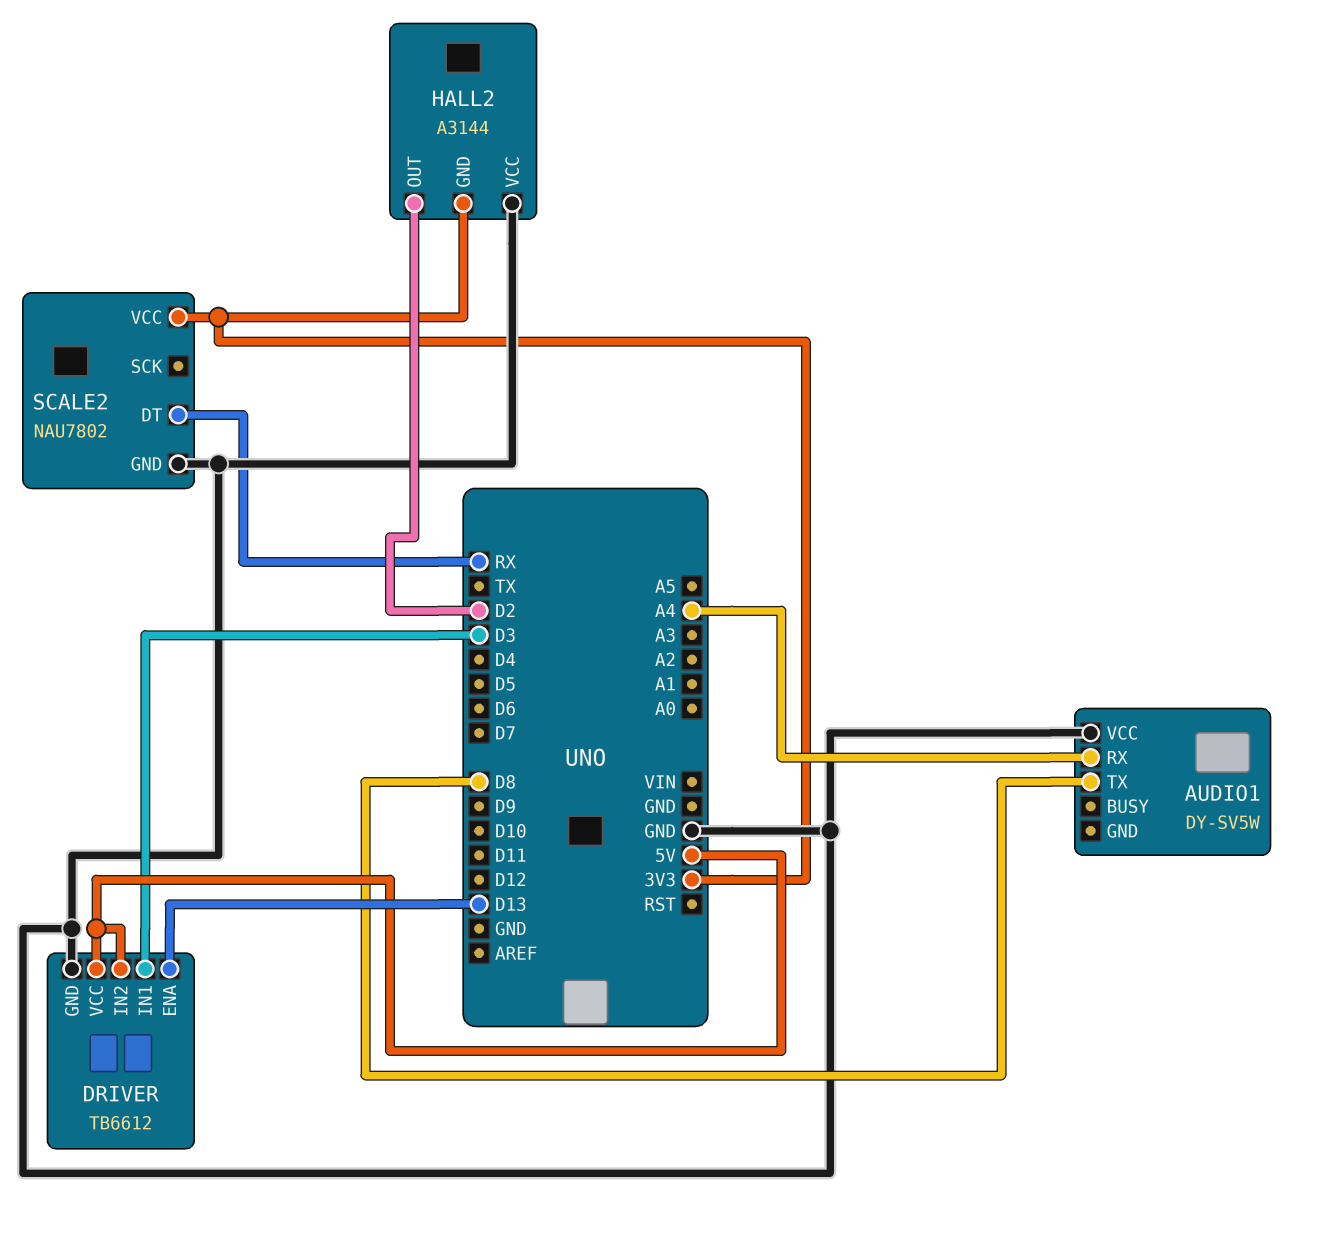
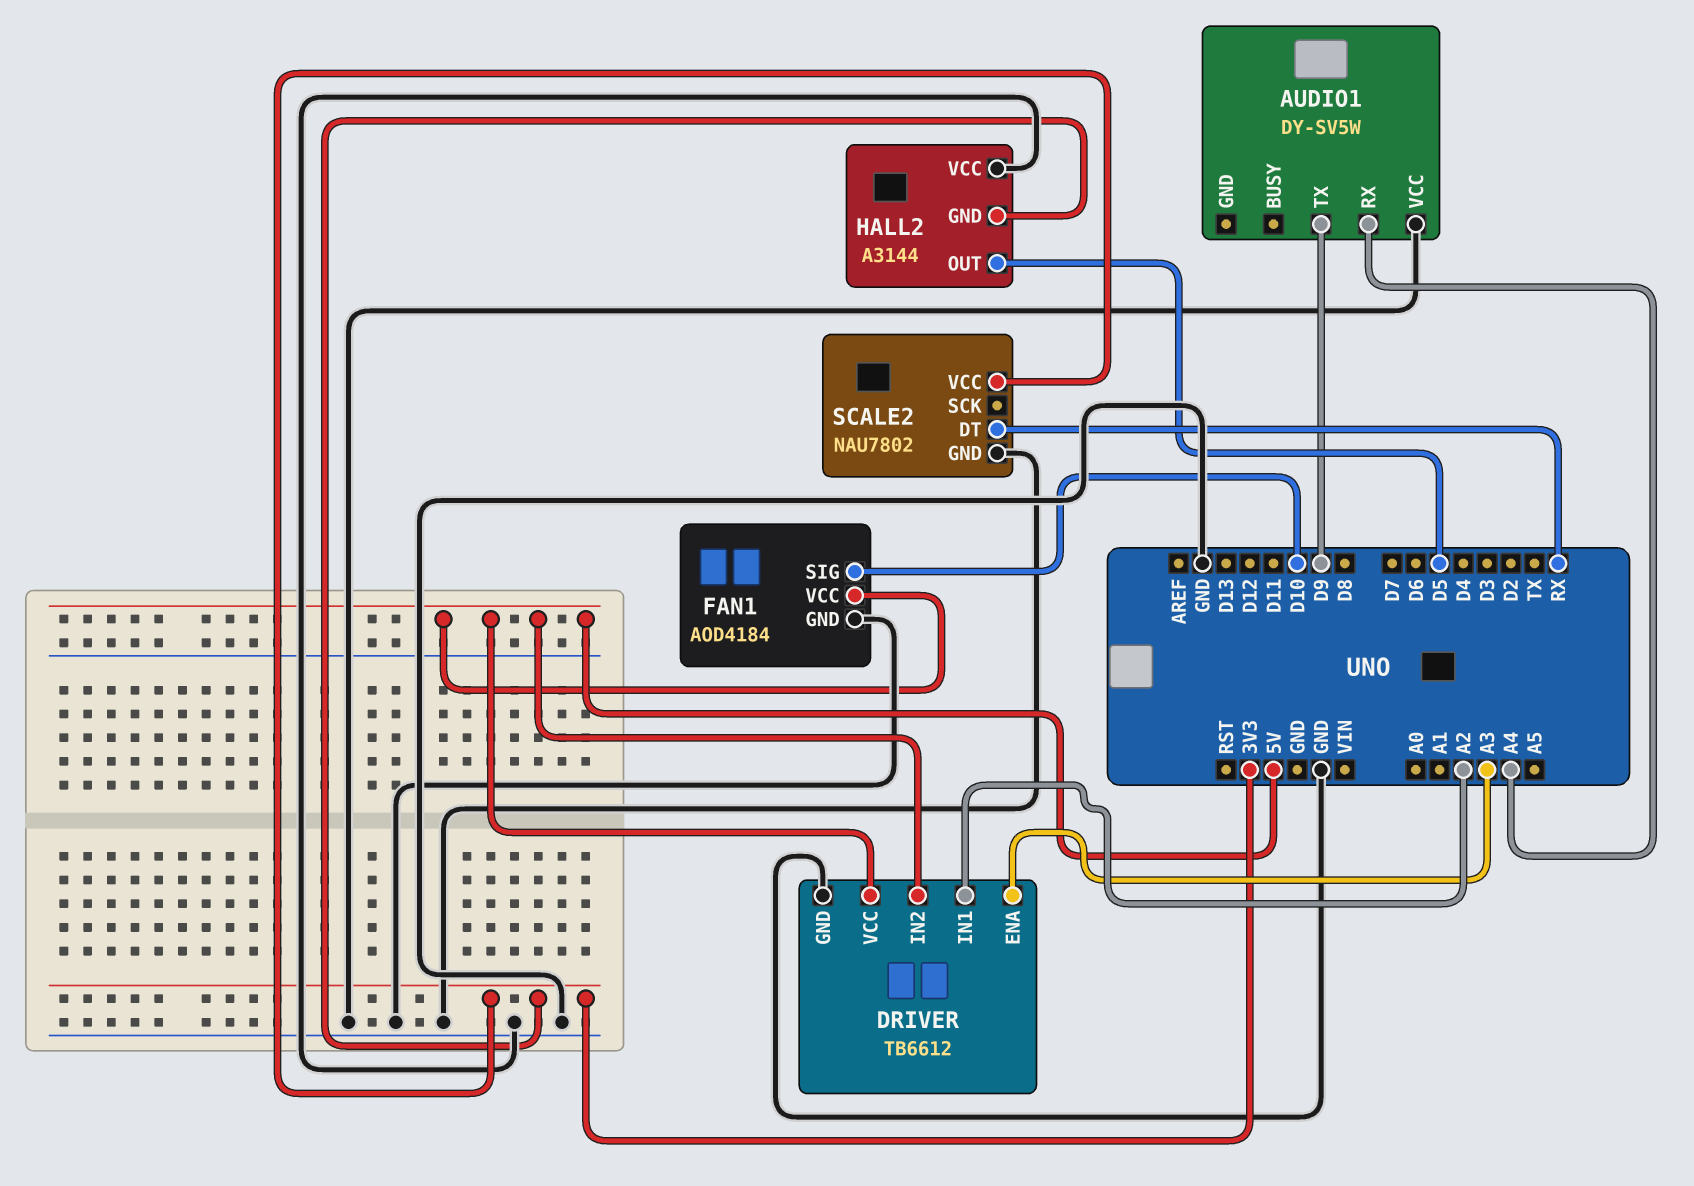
AUDIO1 pin TX: D8 -> D9
DRIVER pin ENA: D13 -> A3
DRIVER pin IN1: D3 -> A2
FAN1: none -> AOD4184
FAN1 pin GND: none -> GND
FAN1 pin SIG: none -> D10
FAN1 pin VCC: none -> 5V
HALL2 pin OUT: D2 -> D5

